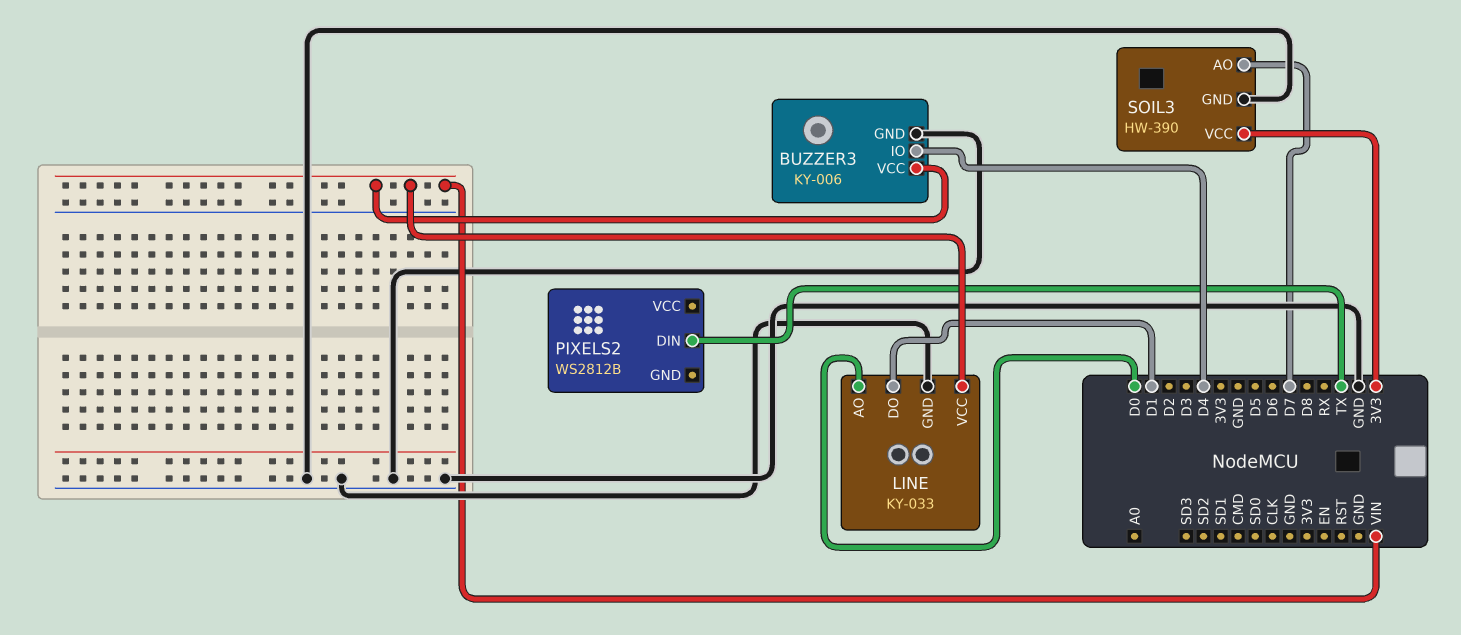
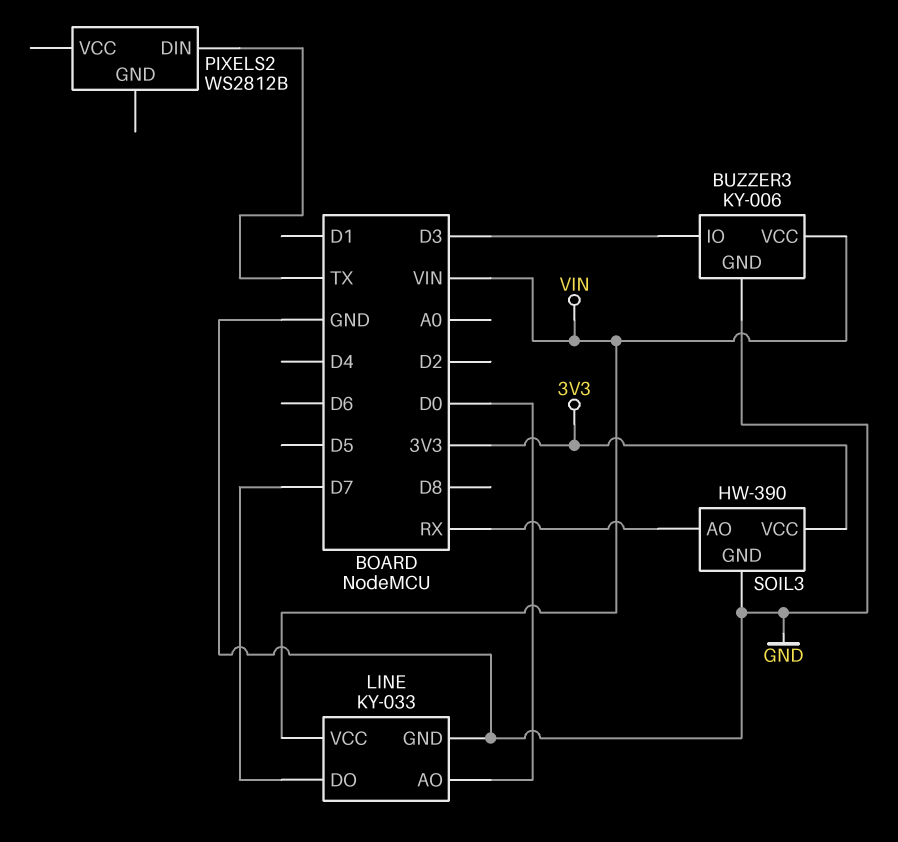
BUZZER3 pin IO: D4 -> D3
LINE pin DO: D1 -> D7
SOIL3 pin AO: D7 -> RX

